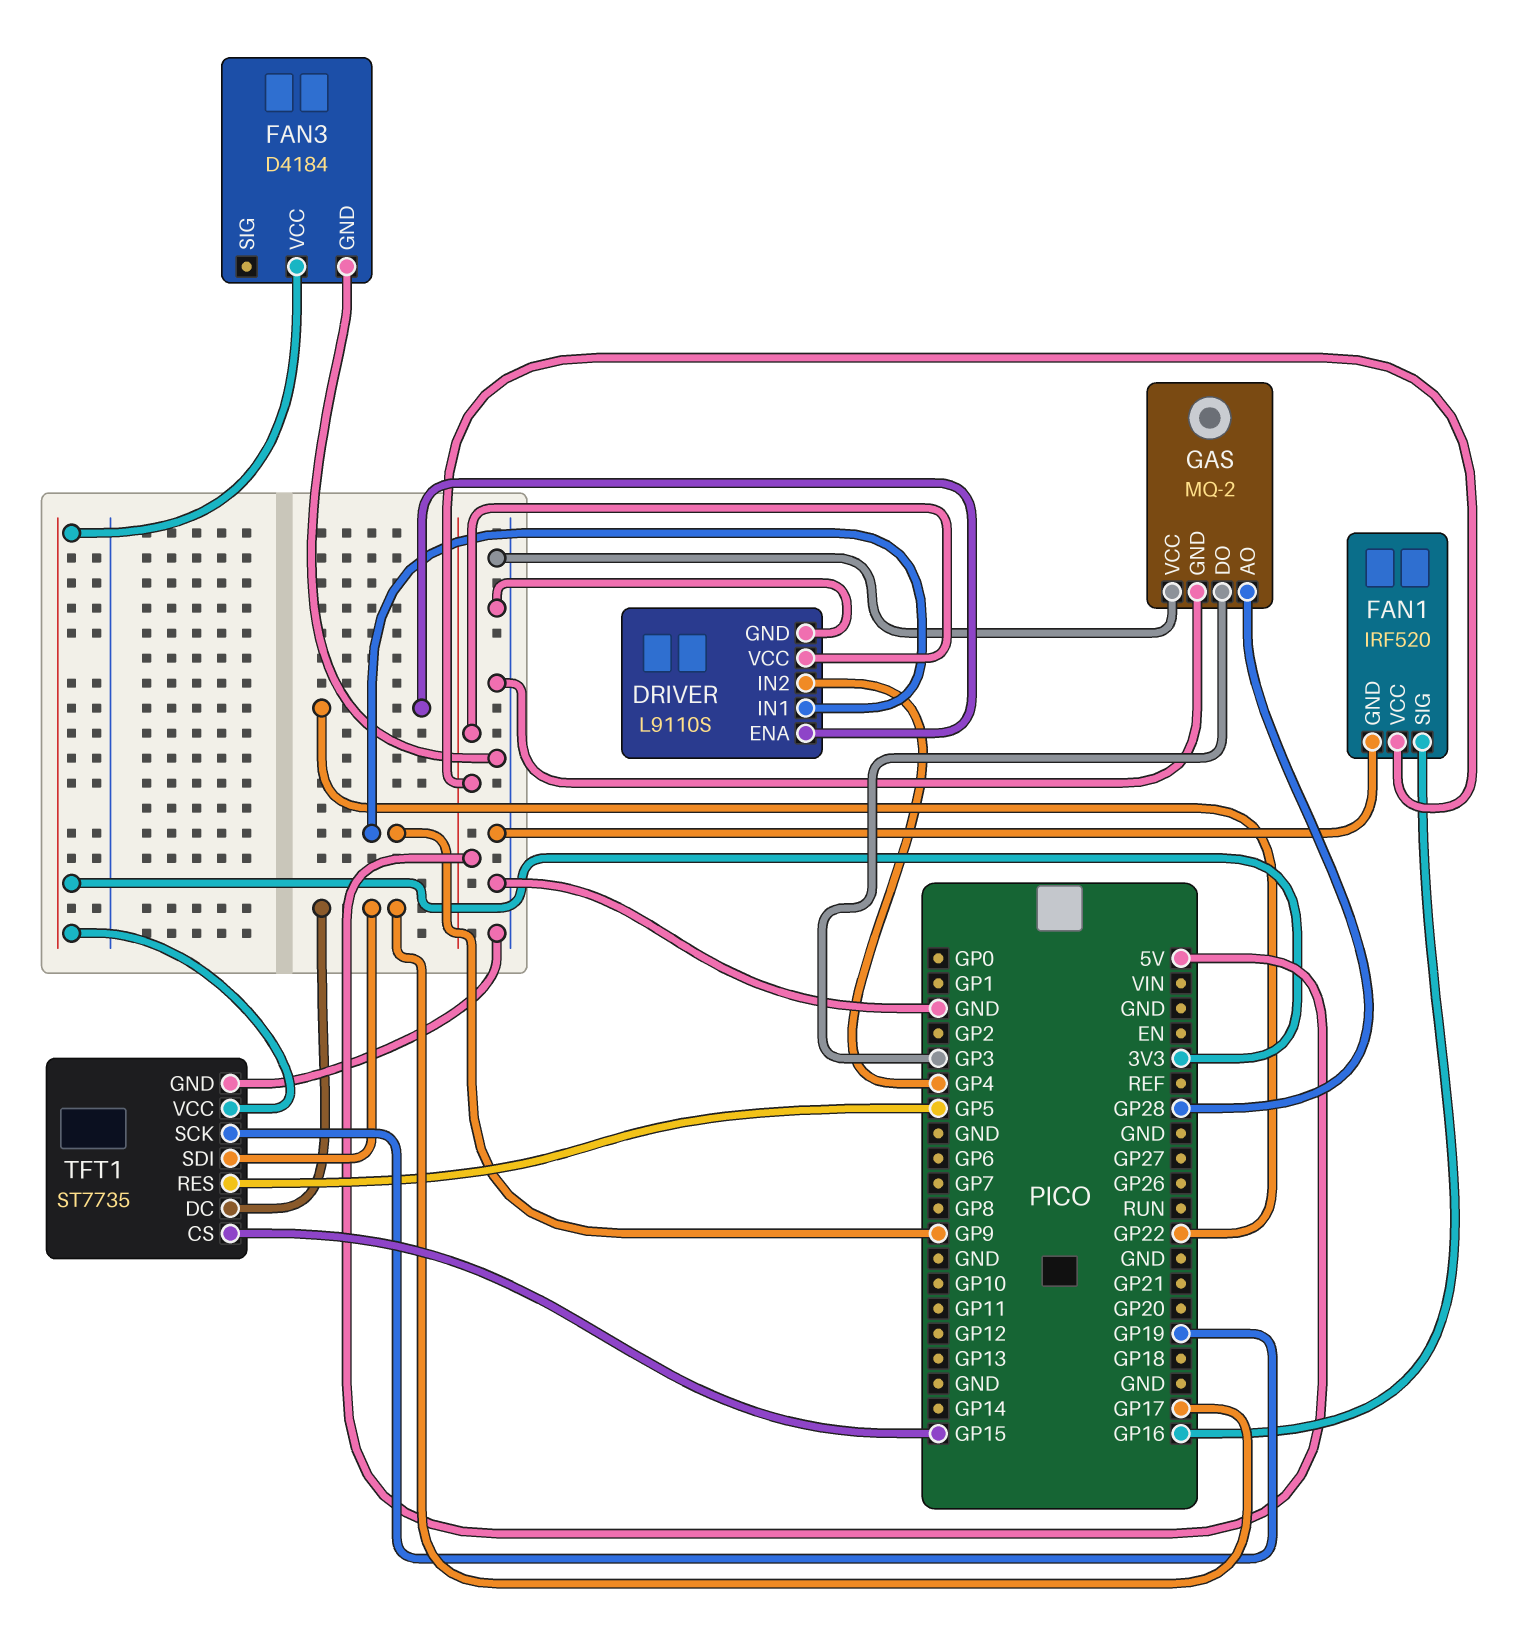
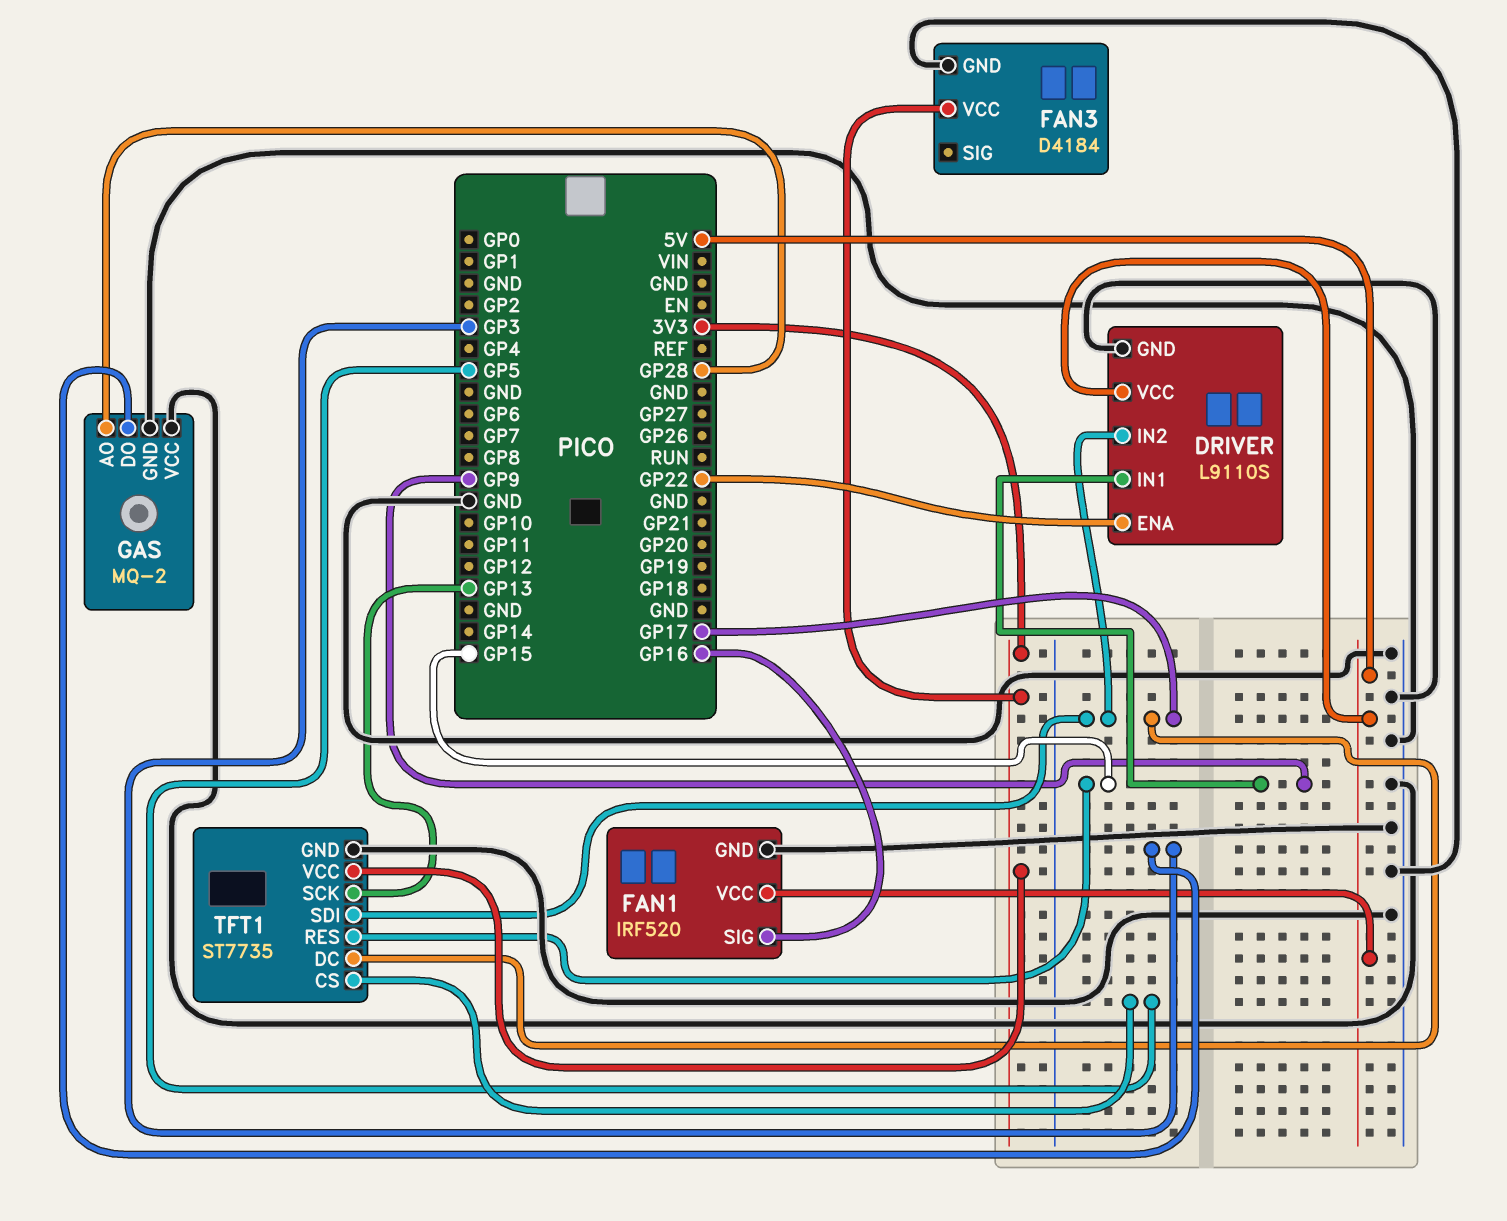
DRIVER pin IN2: GP4 -> GP17
TFT1 pin CS: GP15 -> GP5
TFT1 pin RES: GP5 -> GP15
TFT1 pin SCK: GP19 -> GP13

